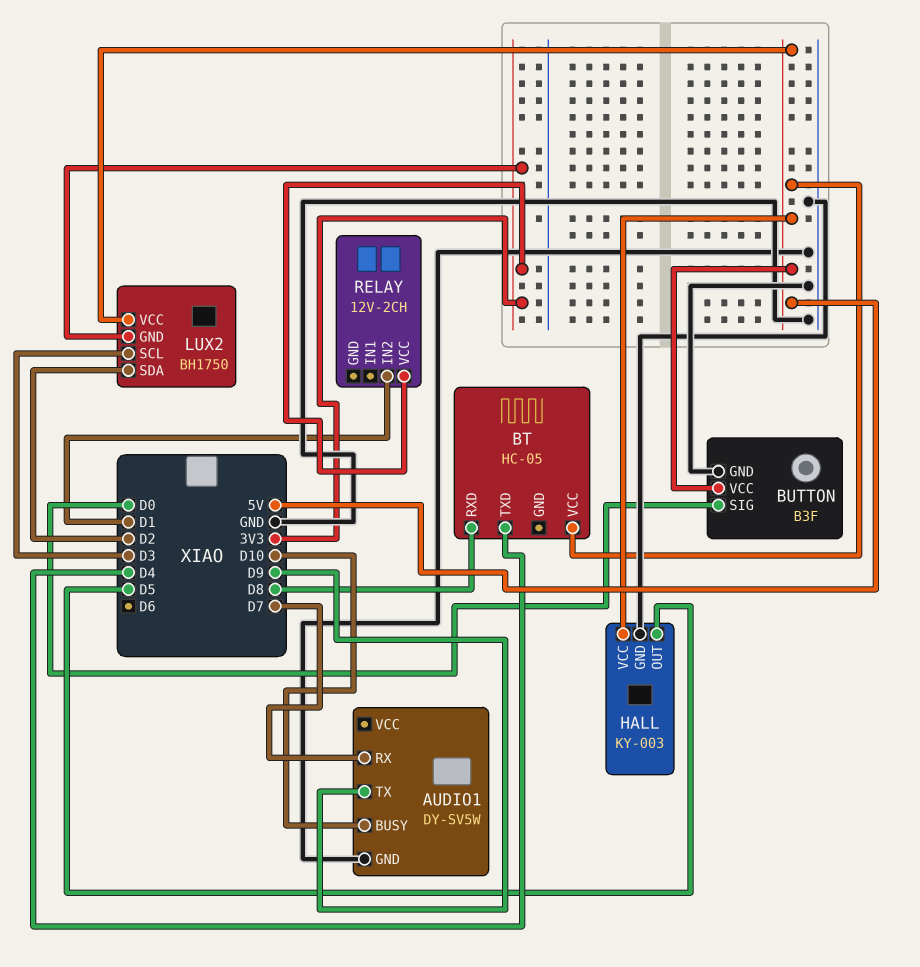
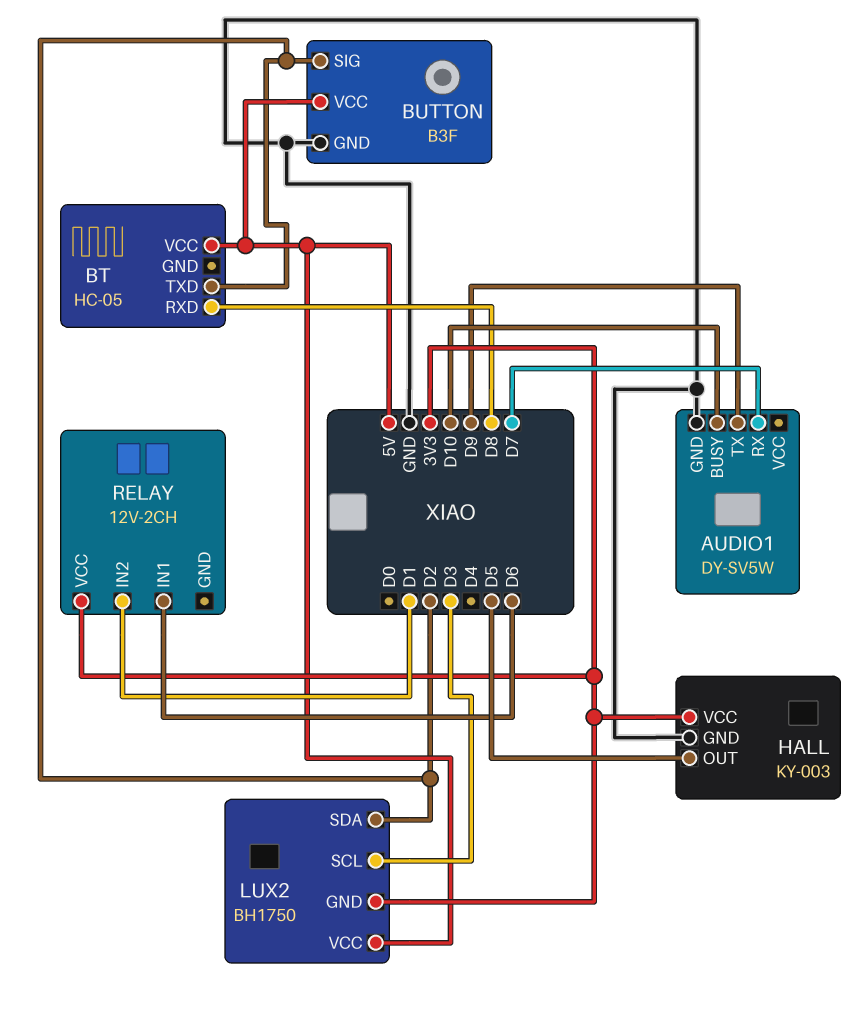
BT pin TXD: D4 -> D2
BUTTON pin SIG: D0 -> D2
HALL pin VCC: 5V -> 3V3
RELAY pin IN1: none -> D6

